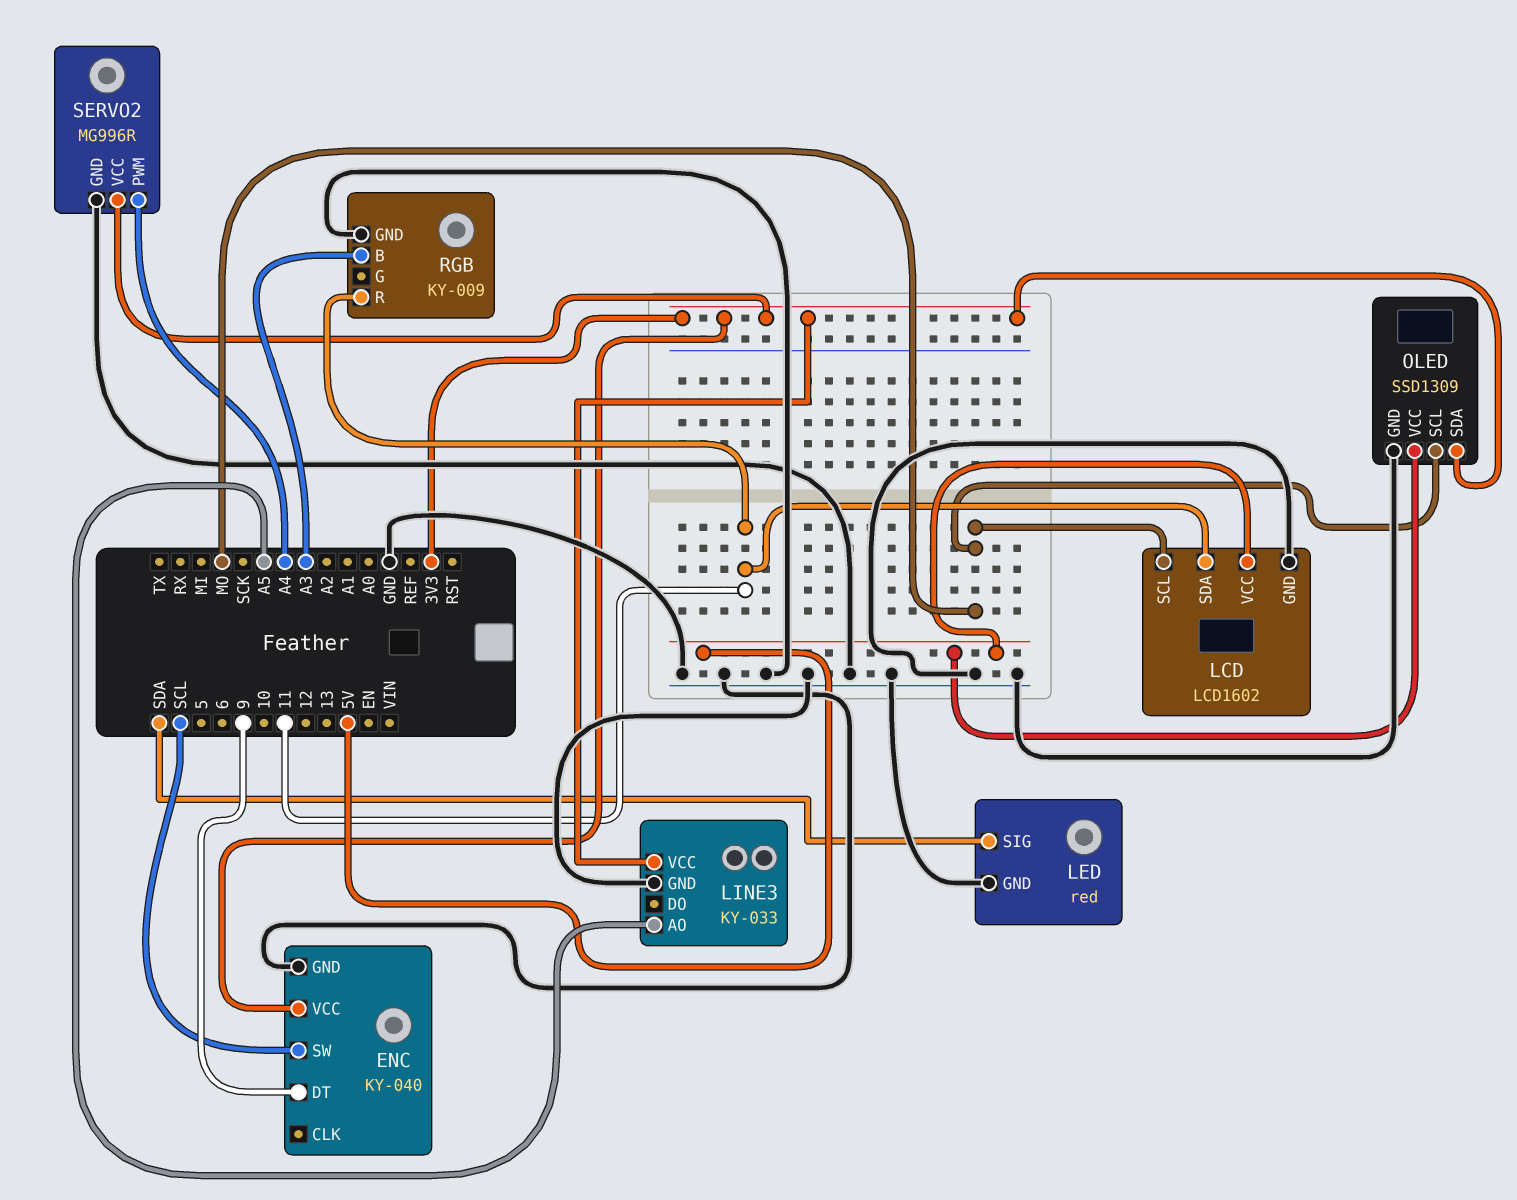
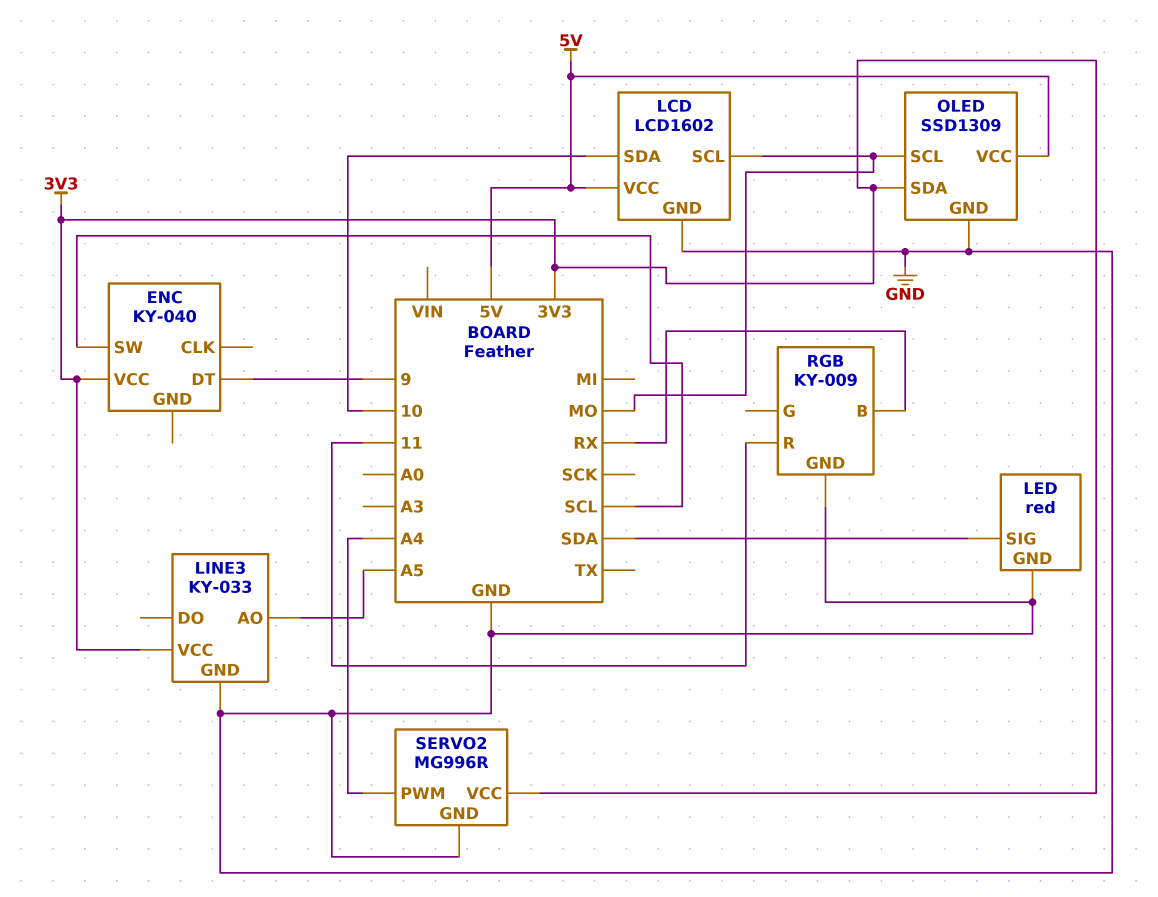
ENC pin GND: GND -> none
LCD pin SDA: 11 -> 10
RGB pin B: A3 -> RX

